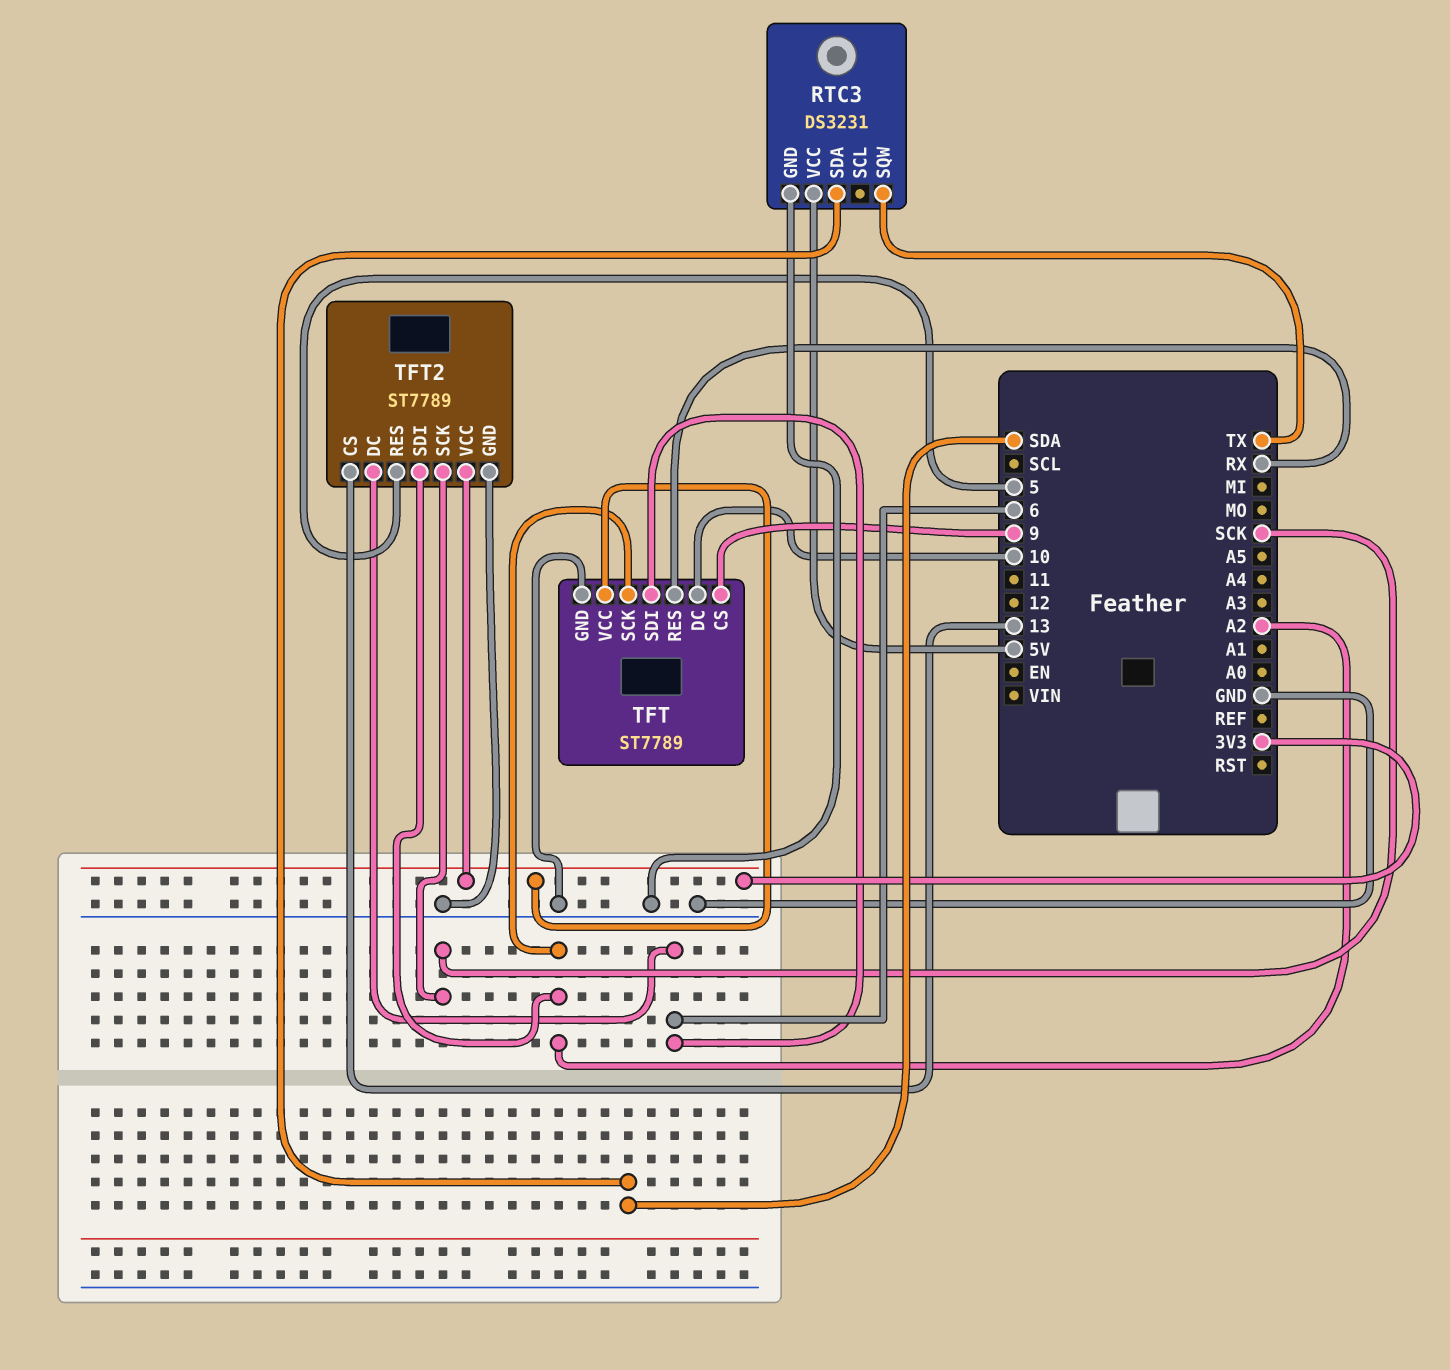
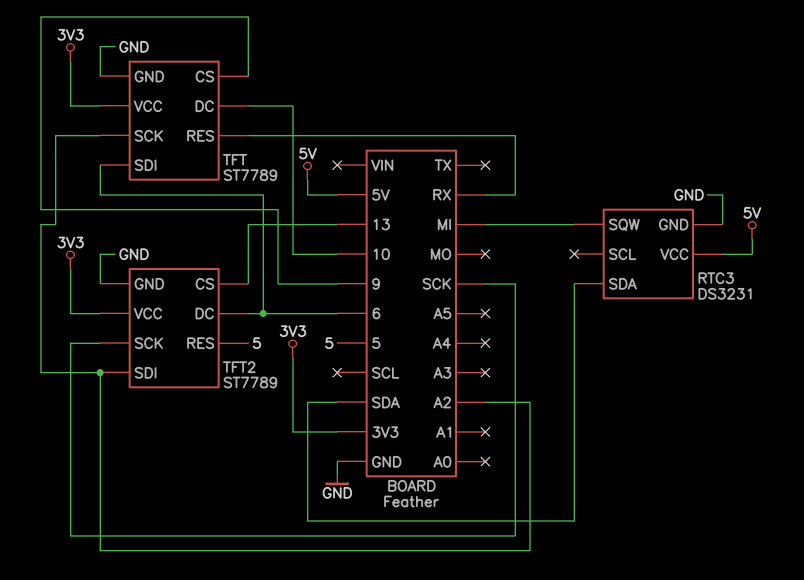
RTC3 pin SQW: TX -> MI

